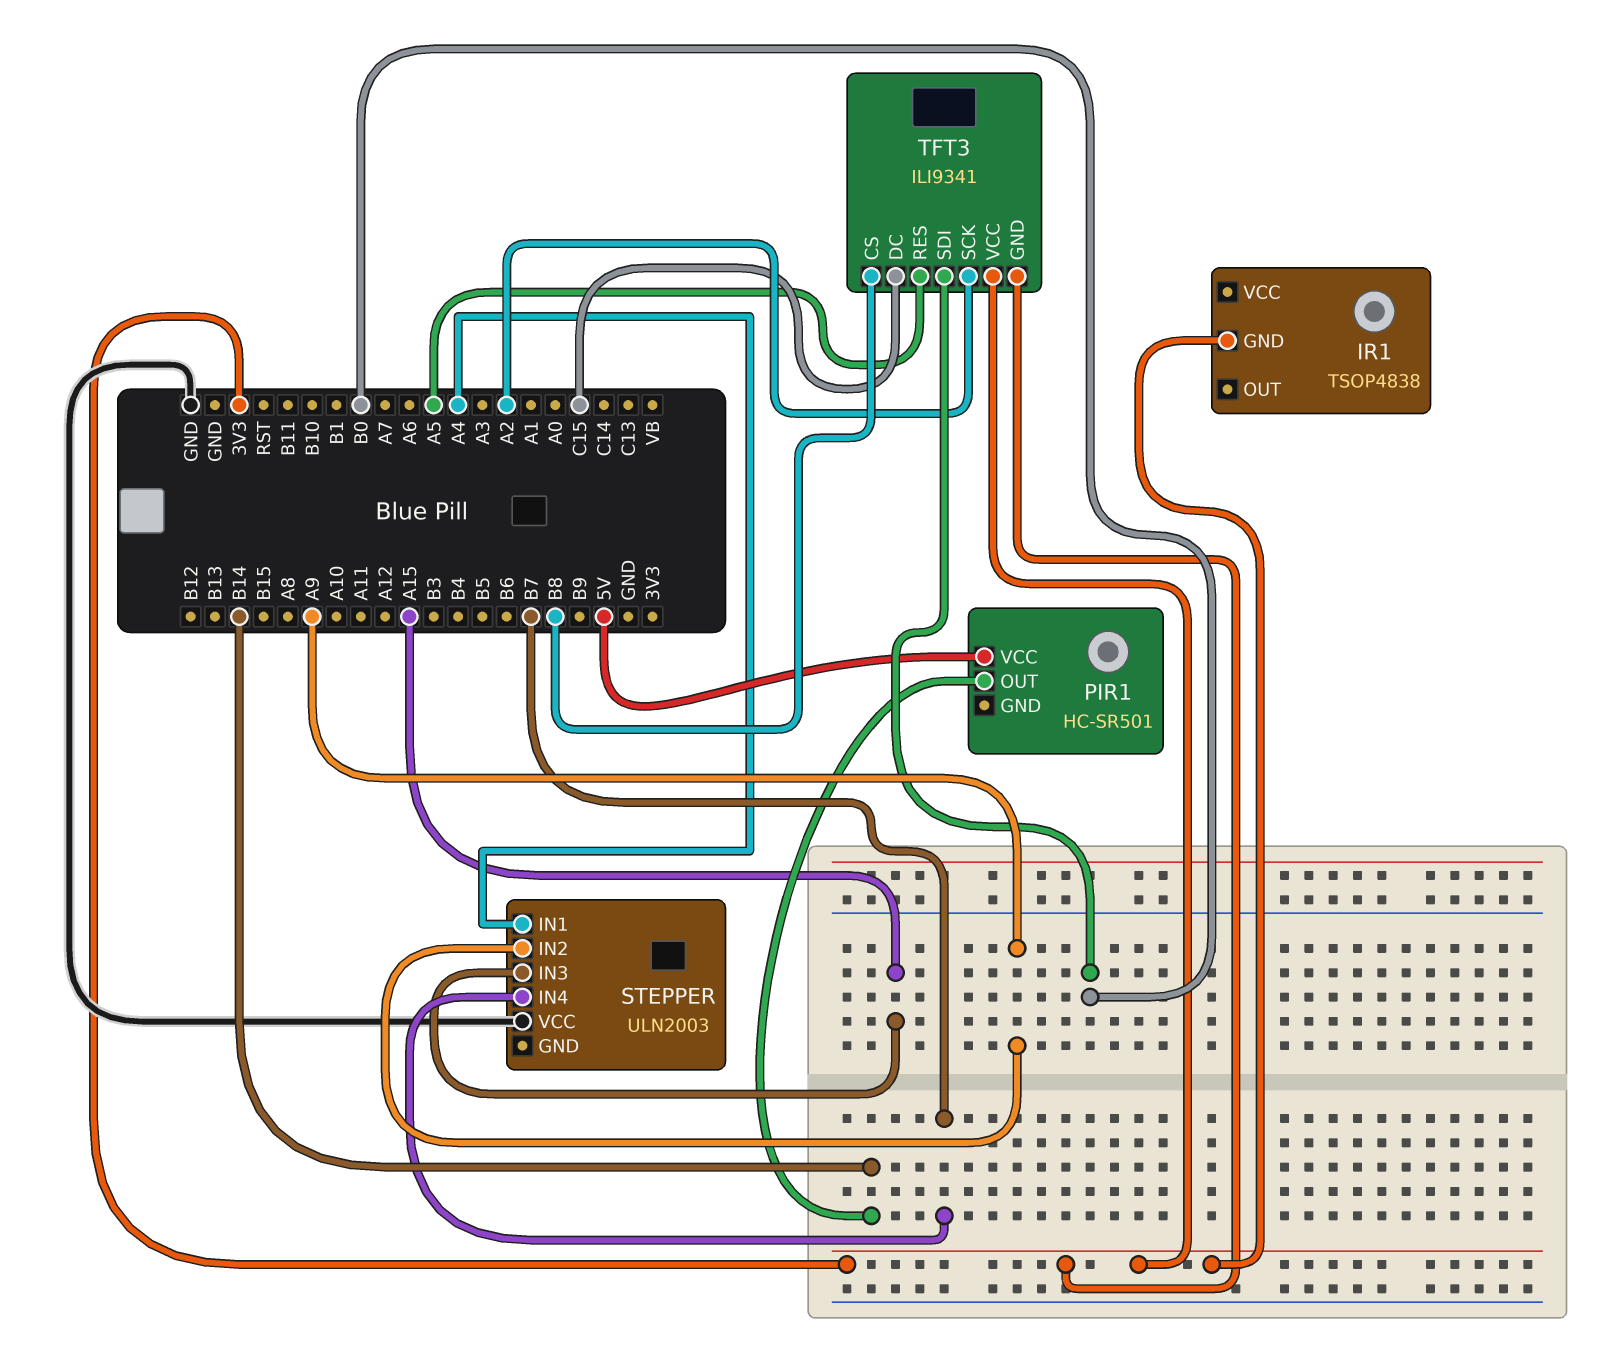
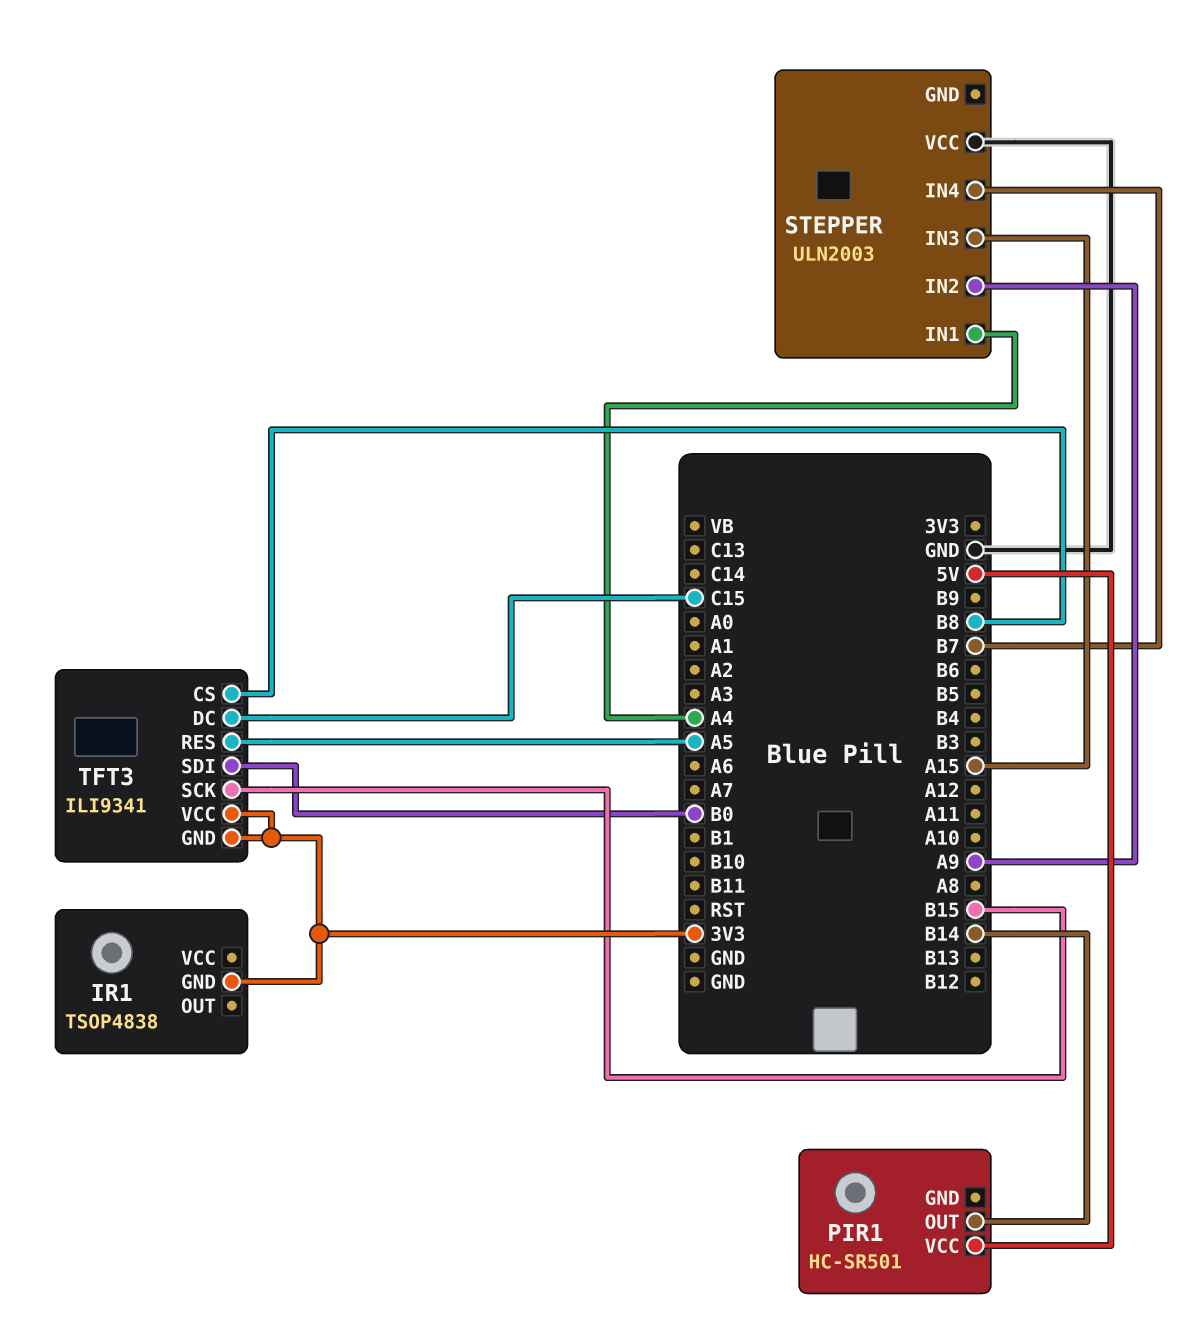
TFT3 pin SCK: A2 -> B15

